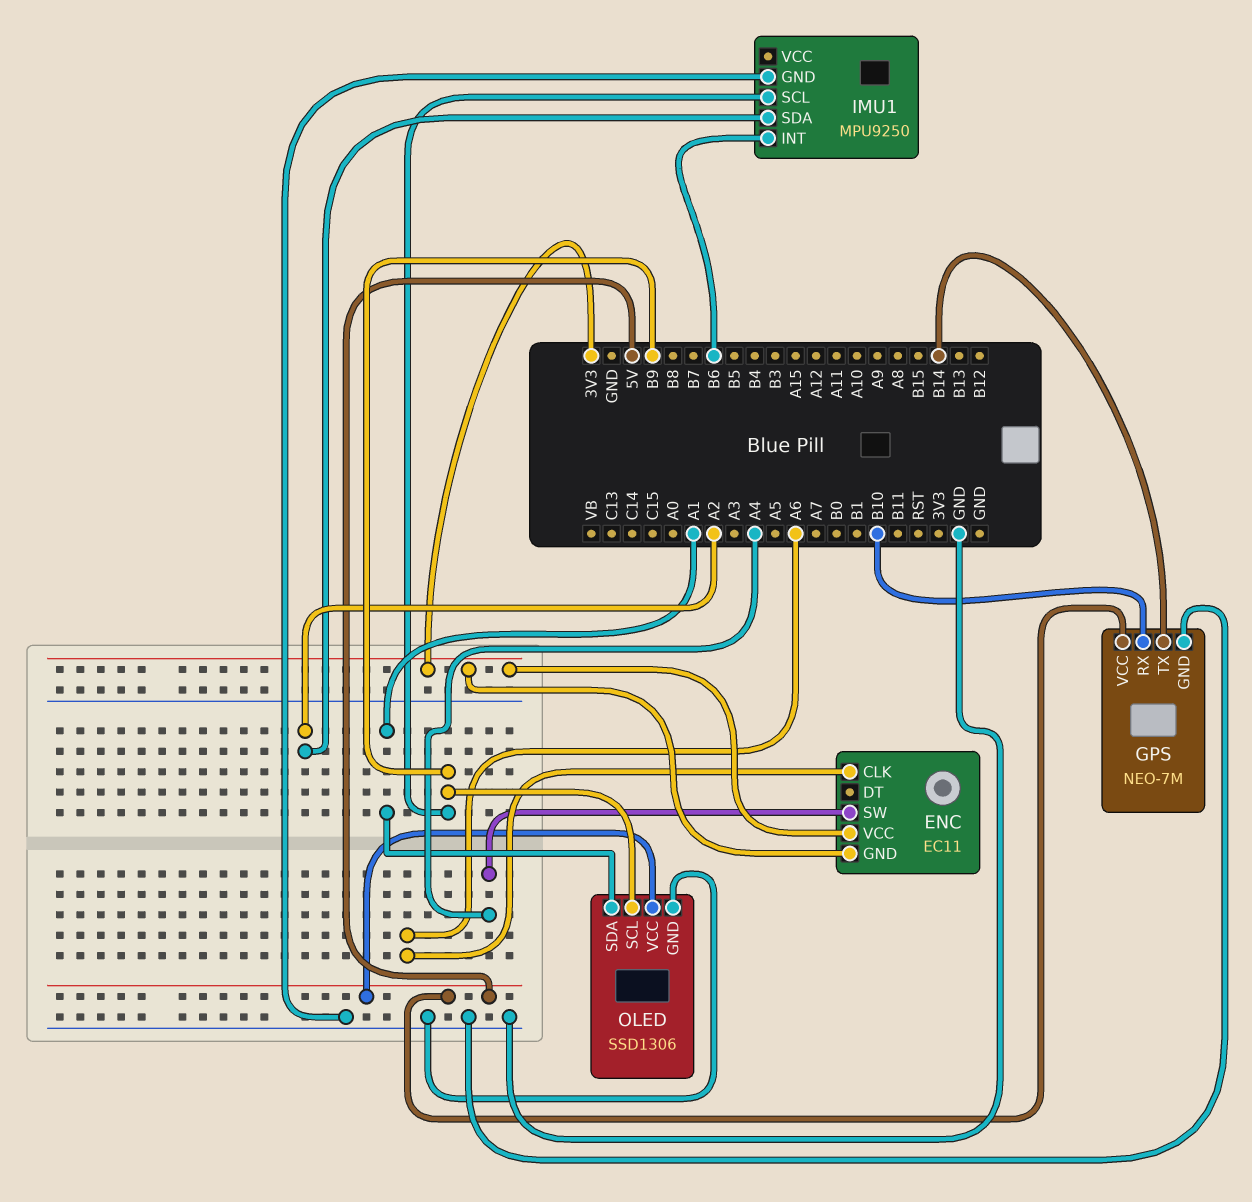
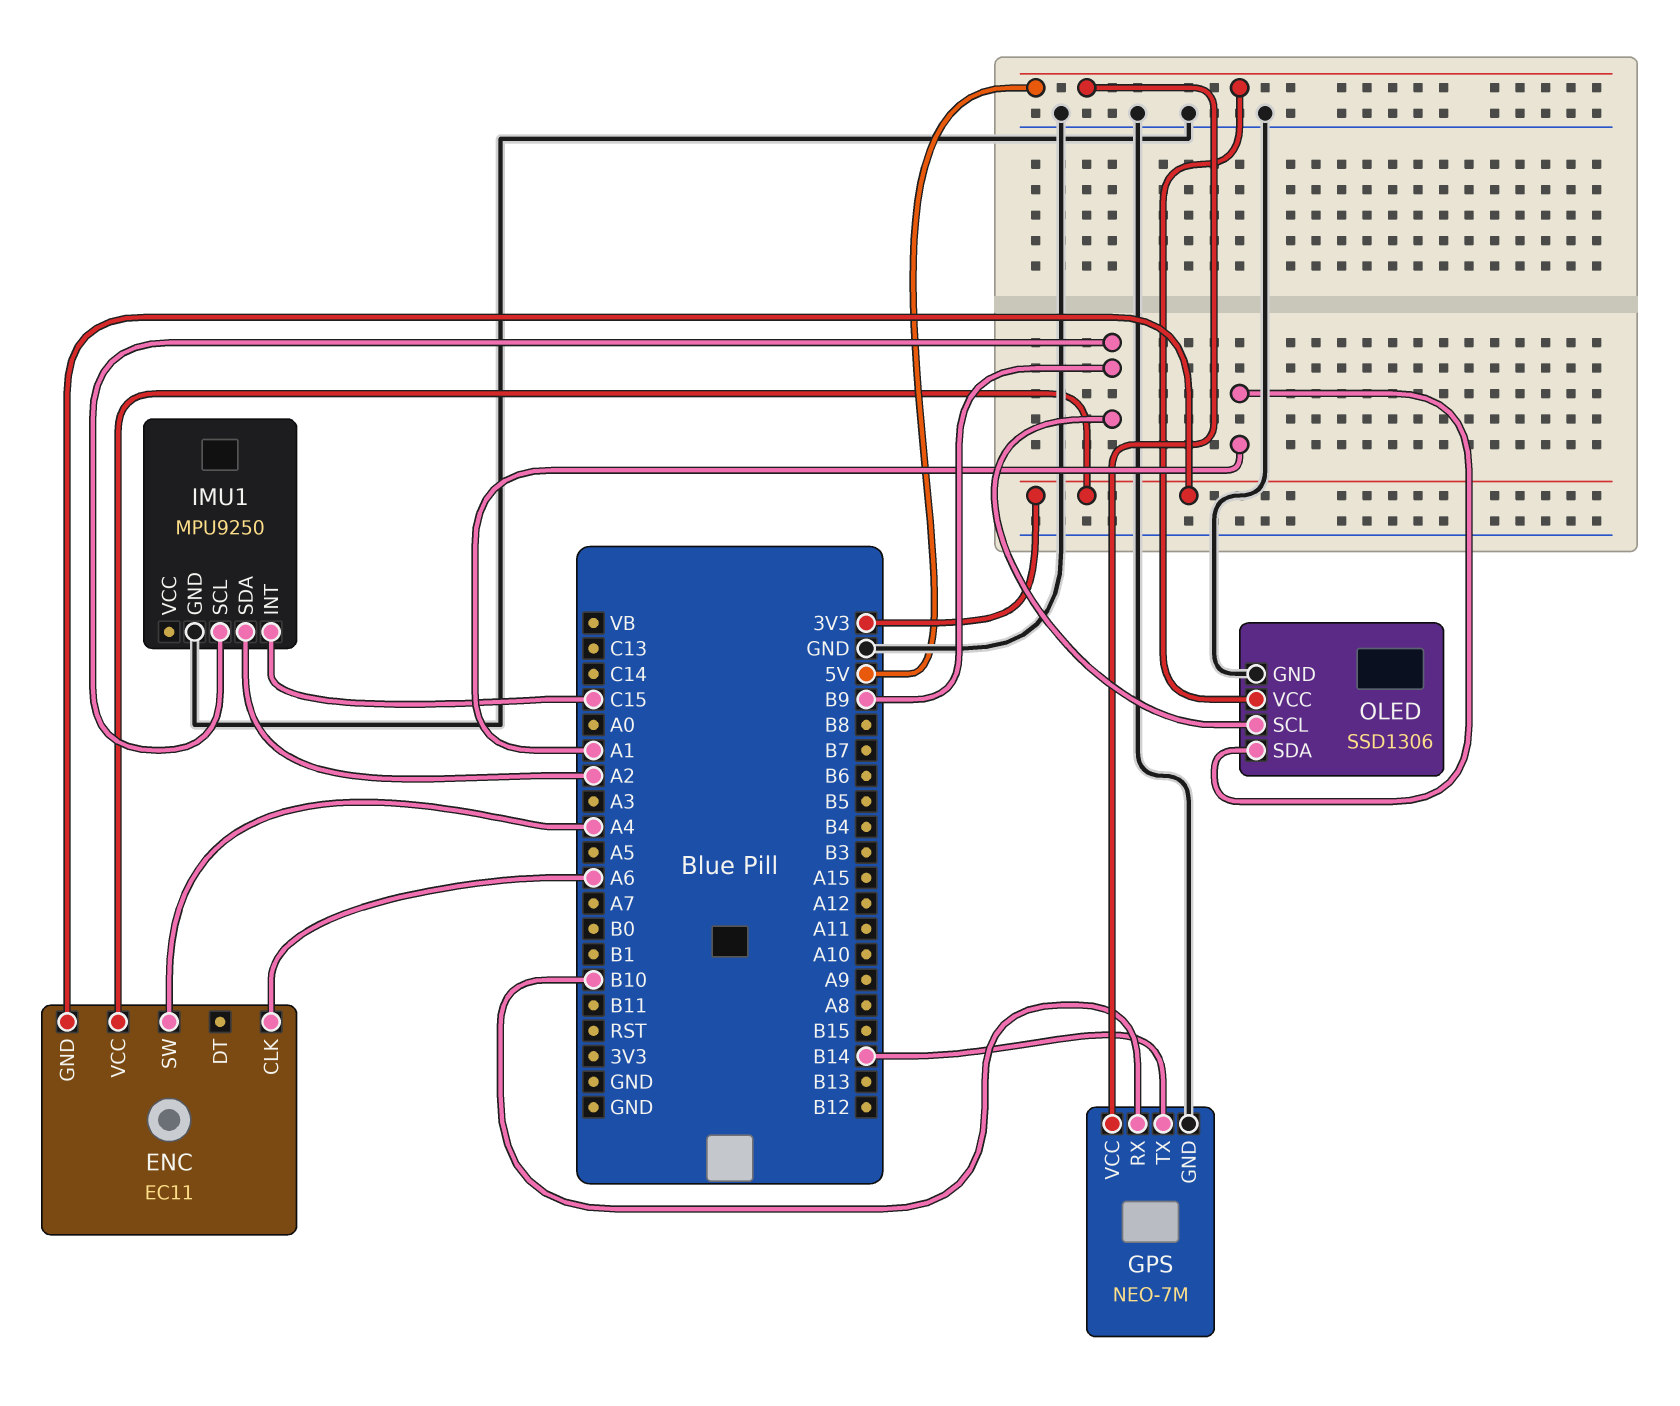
IMU1 pin INT: B6 -> C15

